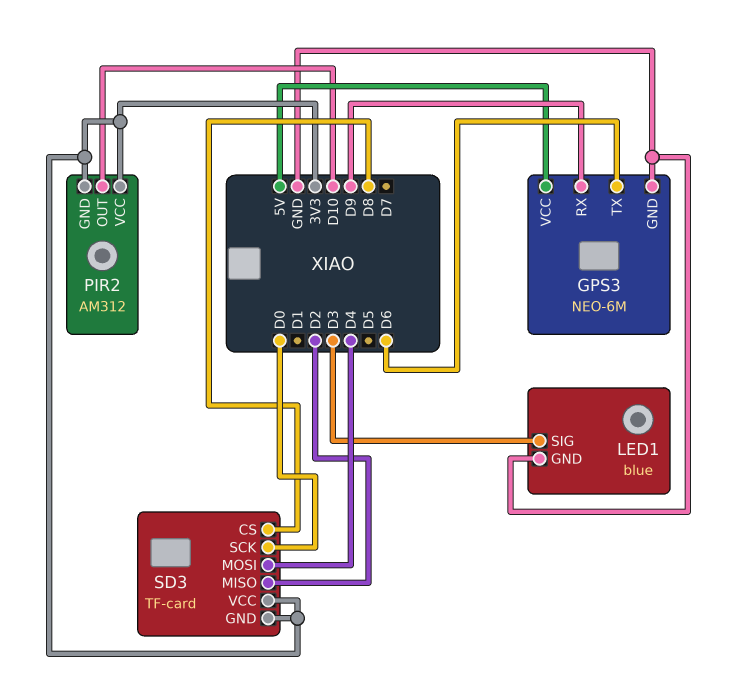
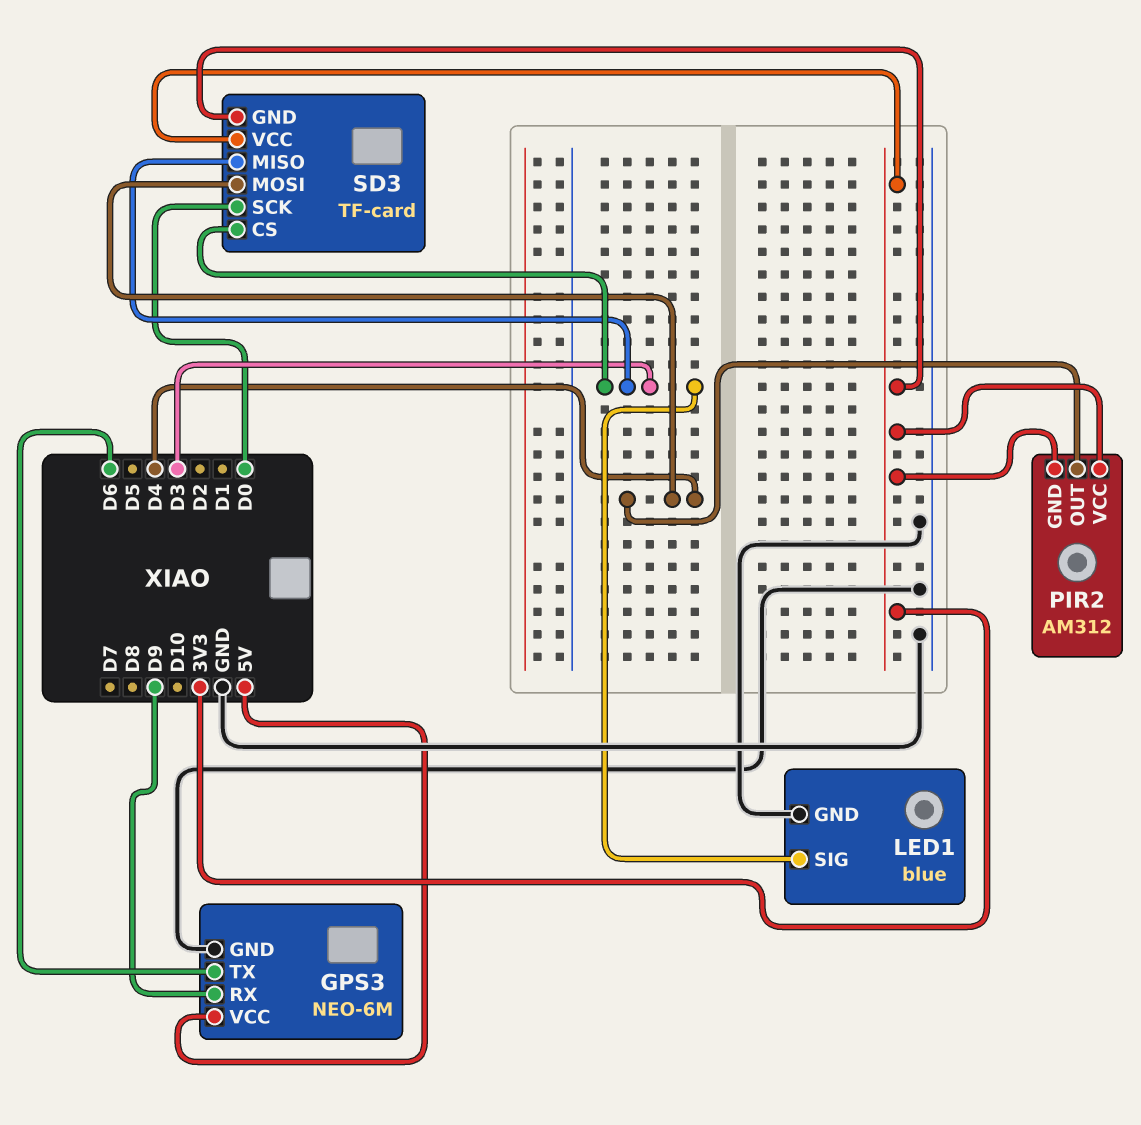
PIR2 pin OUT: D10 -> D4
SD3 pin CS: D8 -> D3
SD3 pin MISO: D2 -> D3

